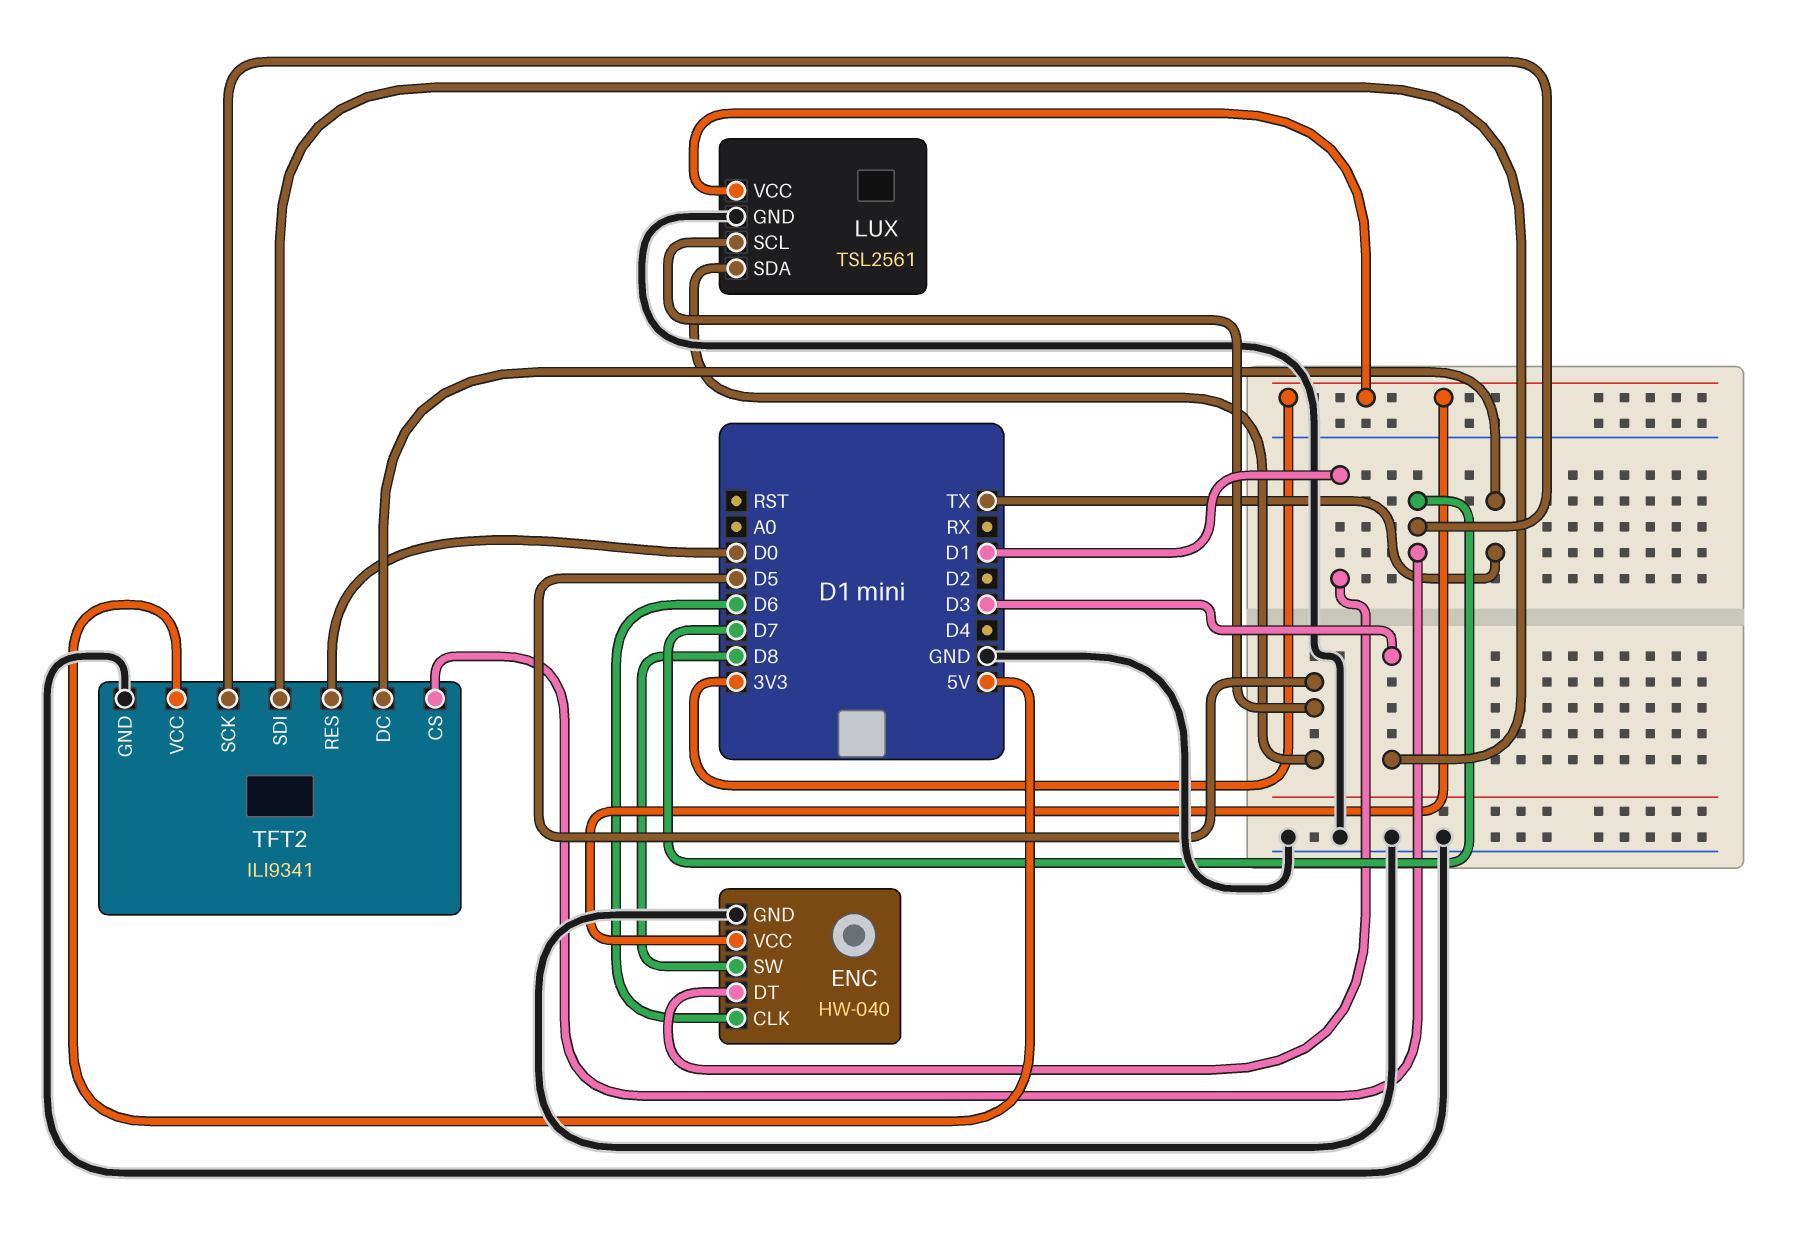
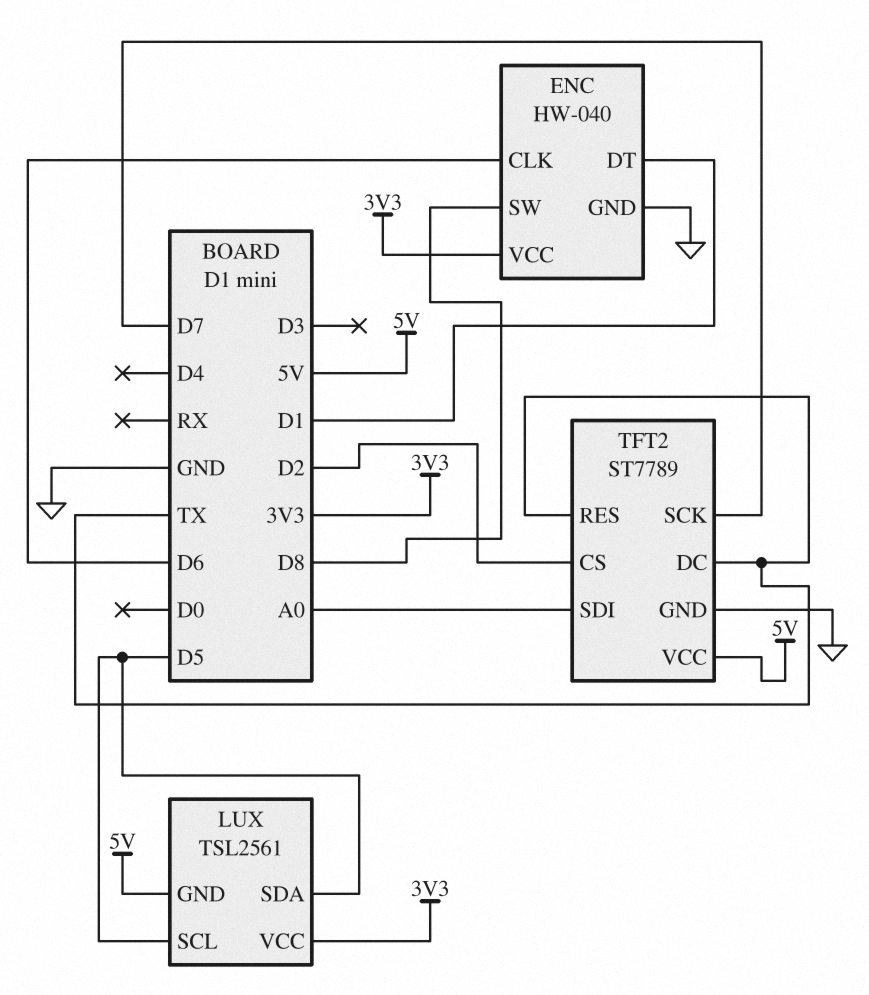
LUX pin GND: GND -> 5V
TFT2: ILI9341 -> ST7789
TFT2 pin CS: D7 -> D2
TFT2 pin RES: D0 -> TX
TFT2 pin SDI: D3 -> A0

